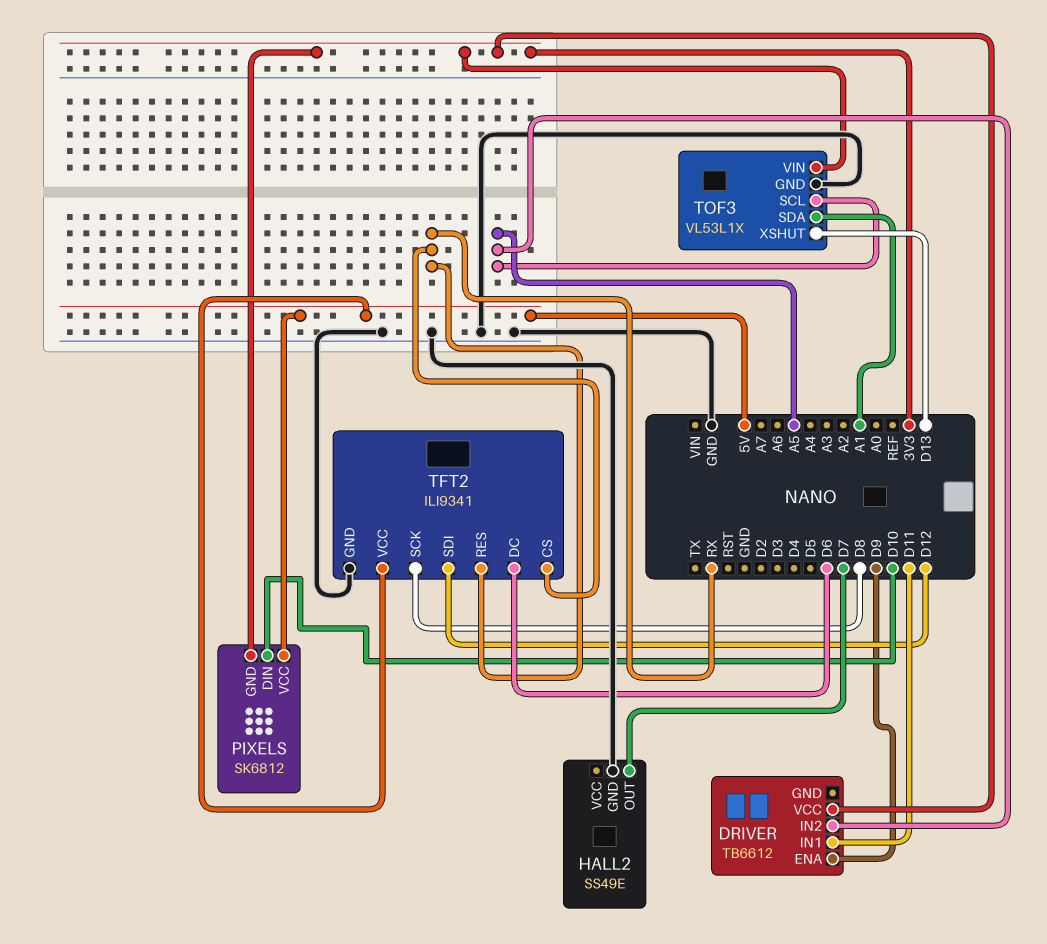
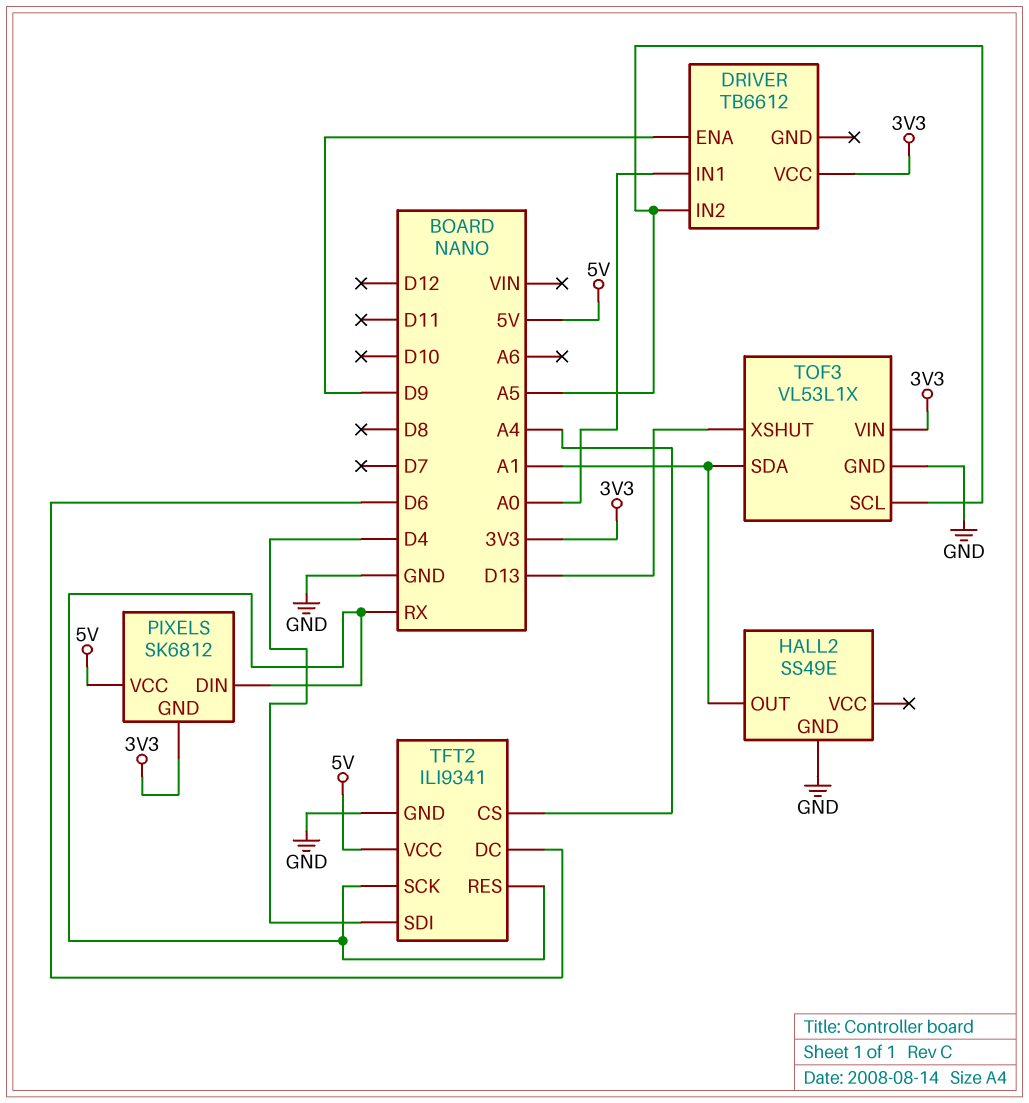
DRIVER pin IN1: D11 -> A0
HALL2 pin OUT: D7 -> A1
PIXELS pin DIN: D10 -> RX
TFT2 pin CS: RX -> A4
TFT2 pin SCK: D8 -> RX
TFT2 pin SDI: D12 -> D4

